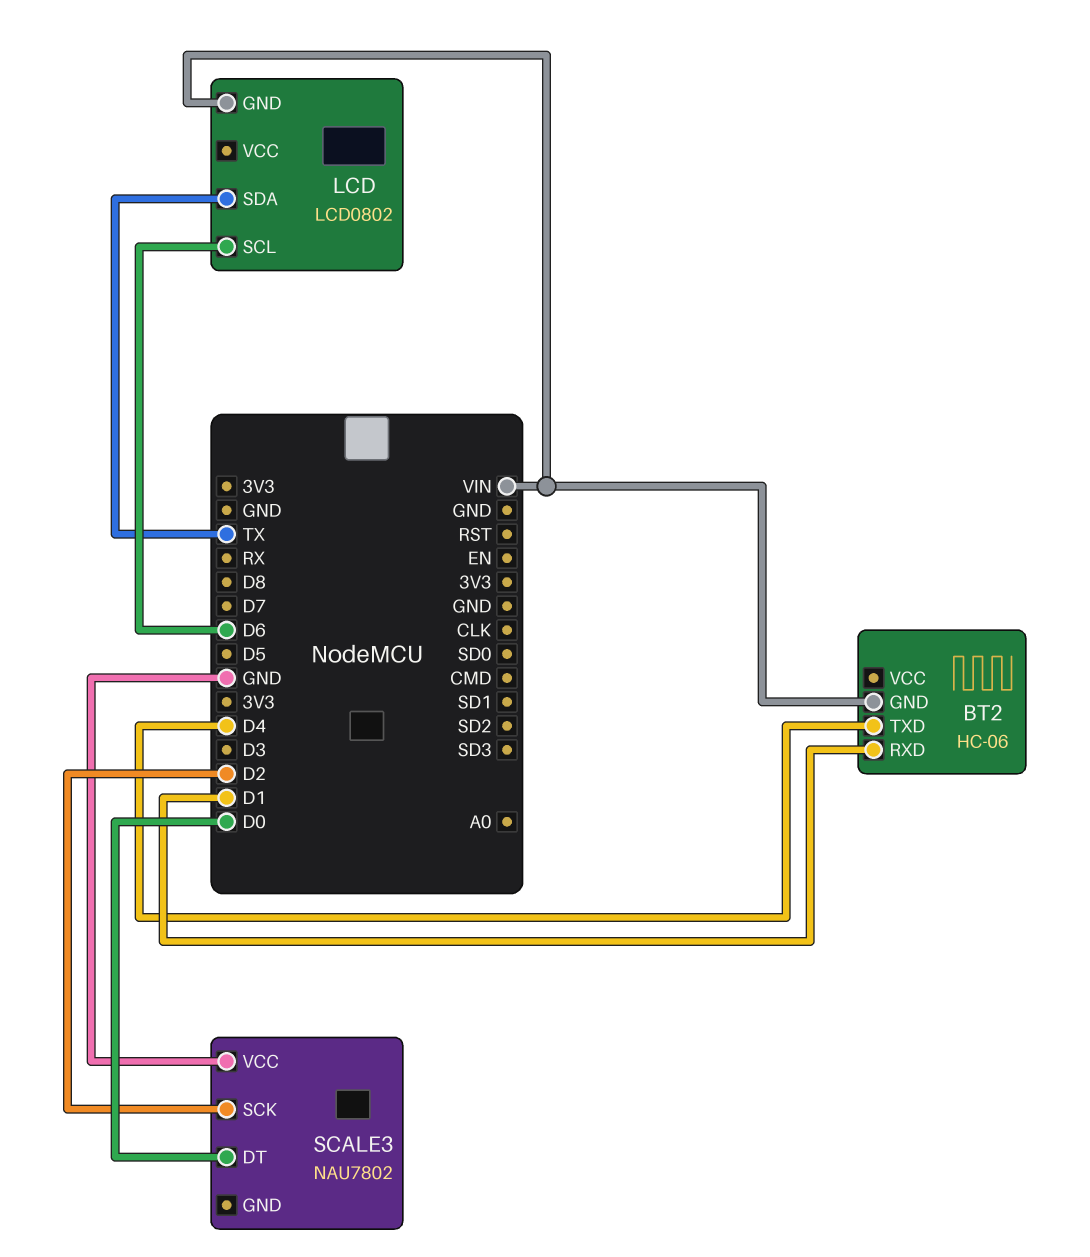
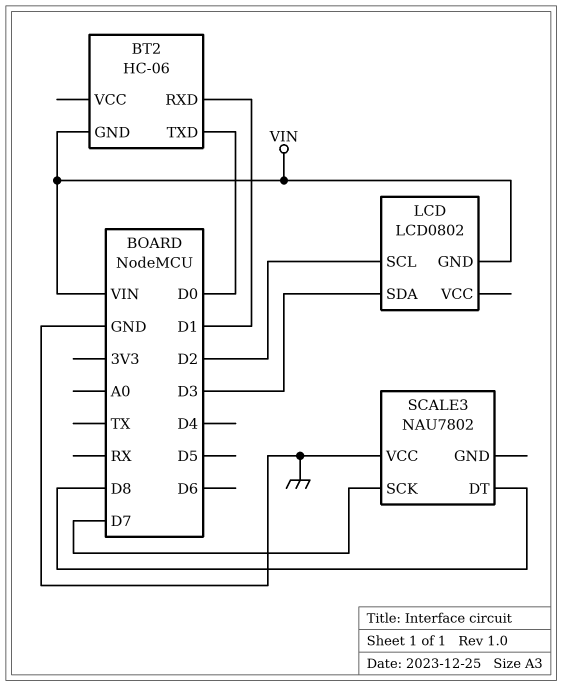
BT2 pin TXD: D4 -> D0
LCD pin SCL: D6 -> D2
LCD pin SDA: TX -> D3
SCALE3 pin DT: D0 -> D8
SCALE3 pin SCK: D2 -> D7

